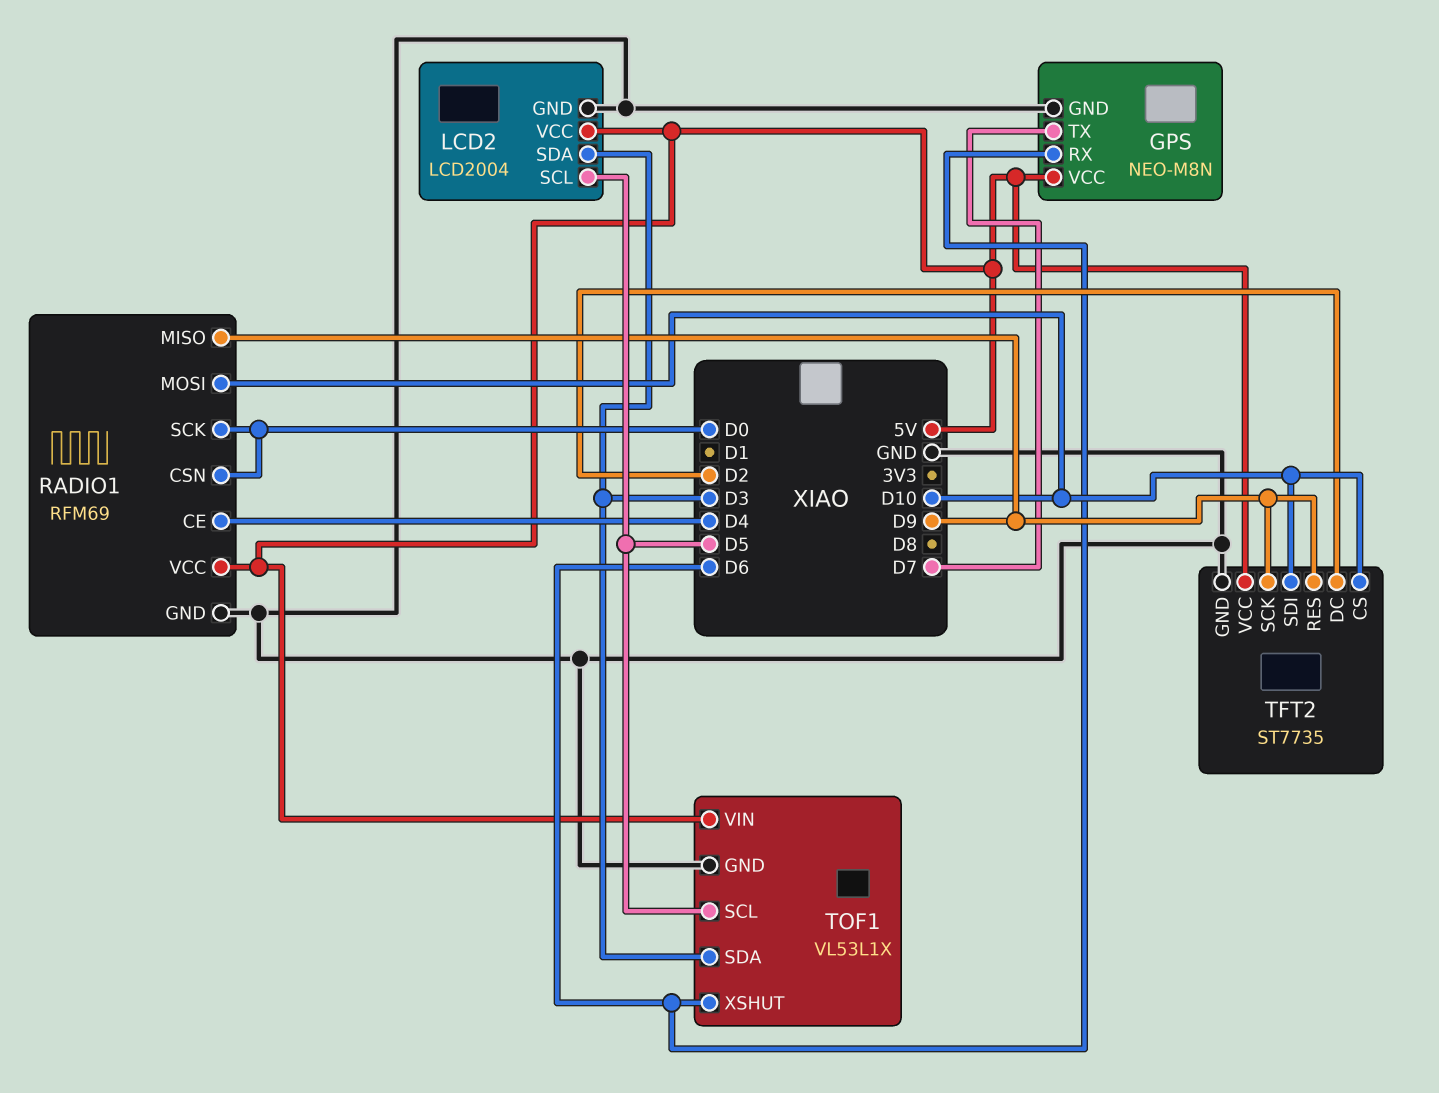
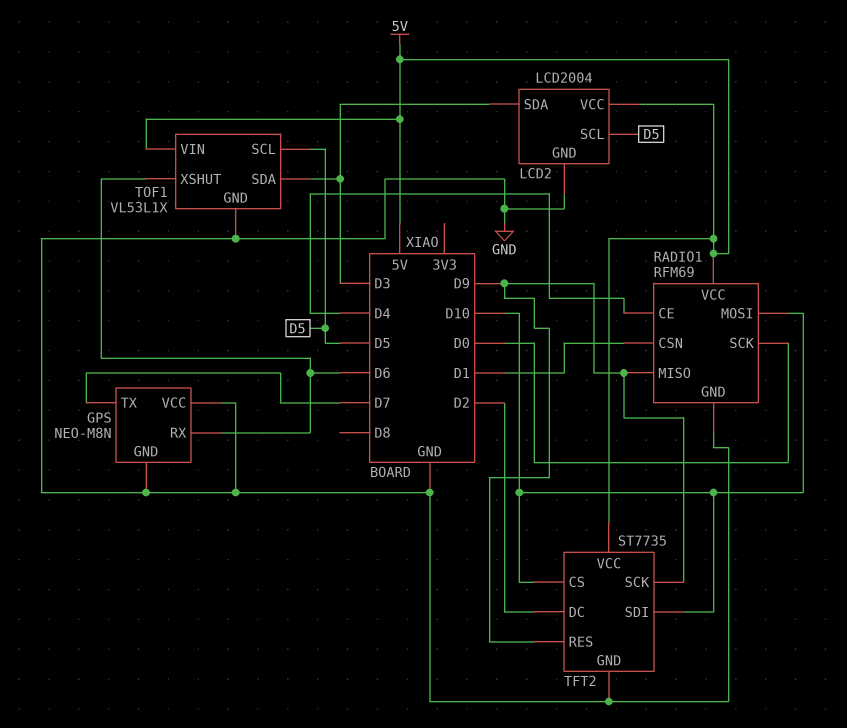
GPS pin VCC: 5V -> GND
RADIO1 pin CSN: D0 -> D1

